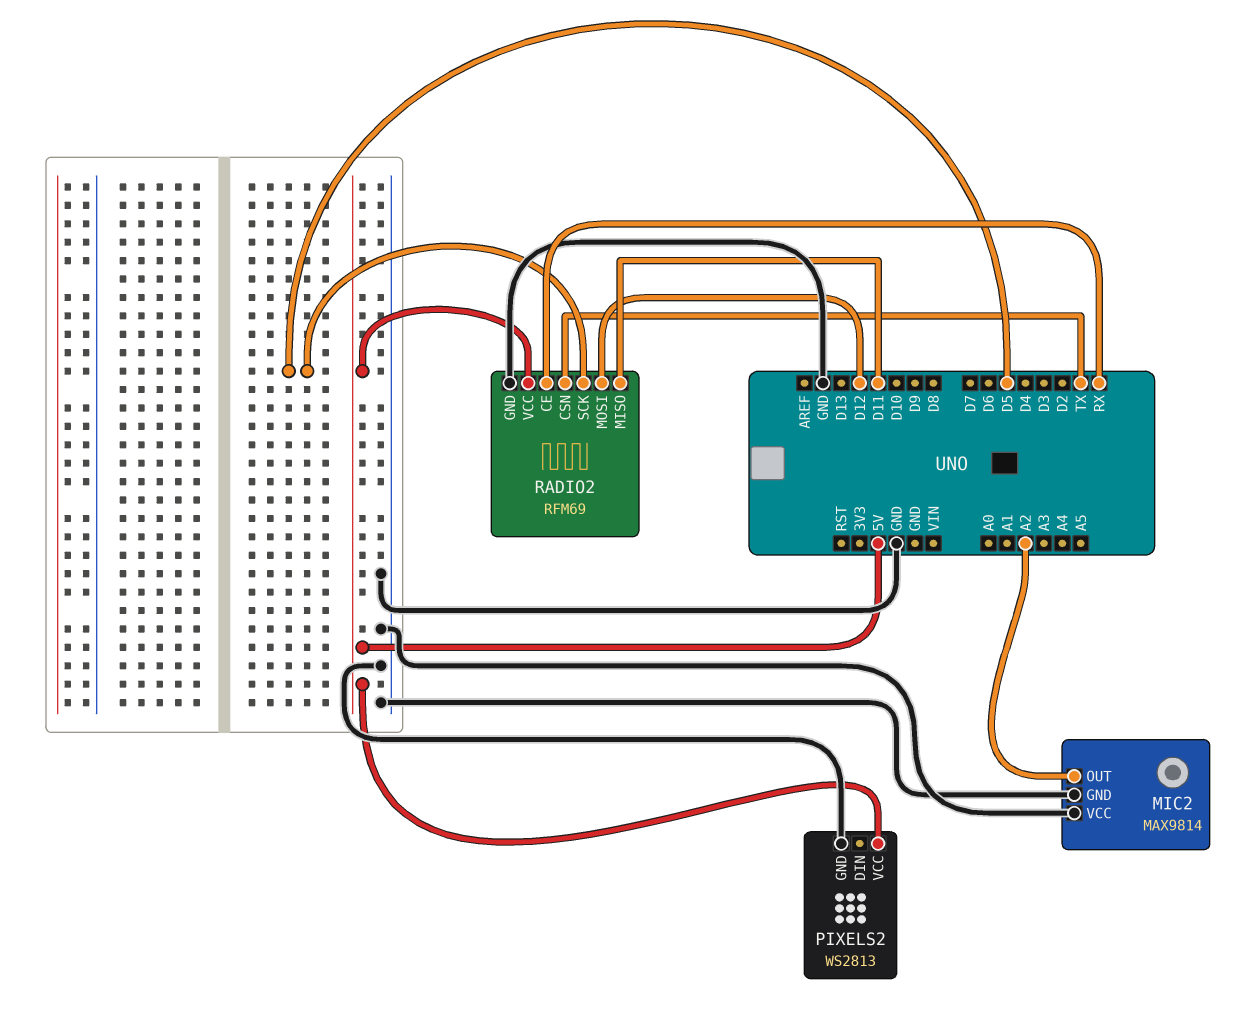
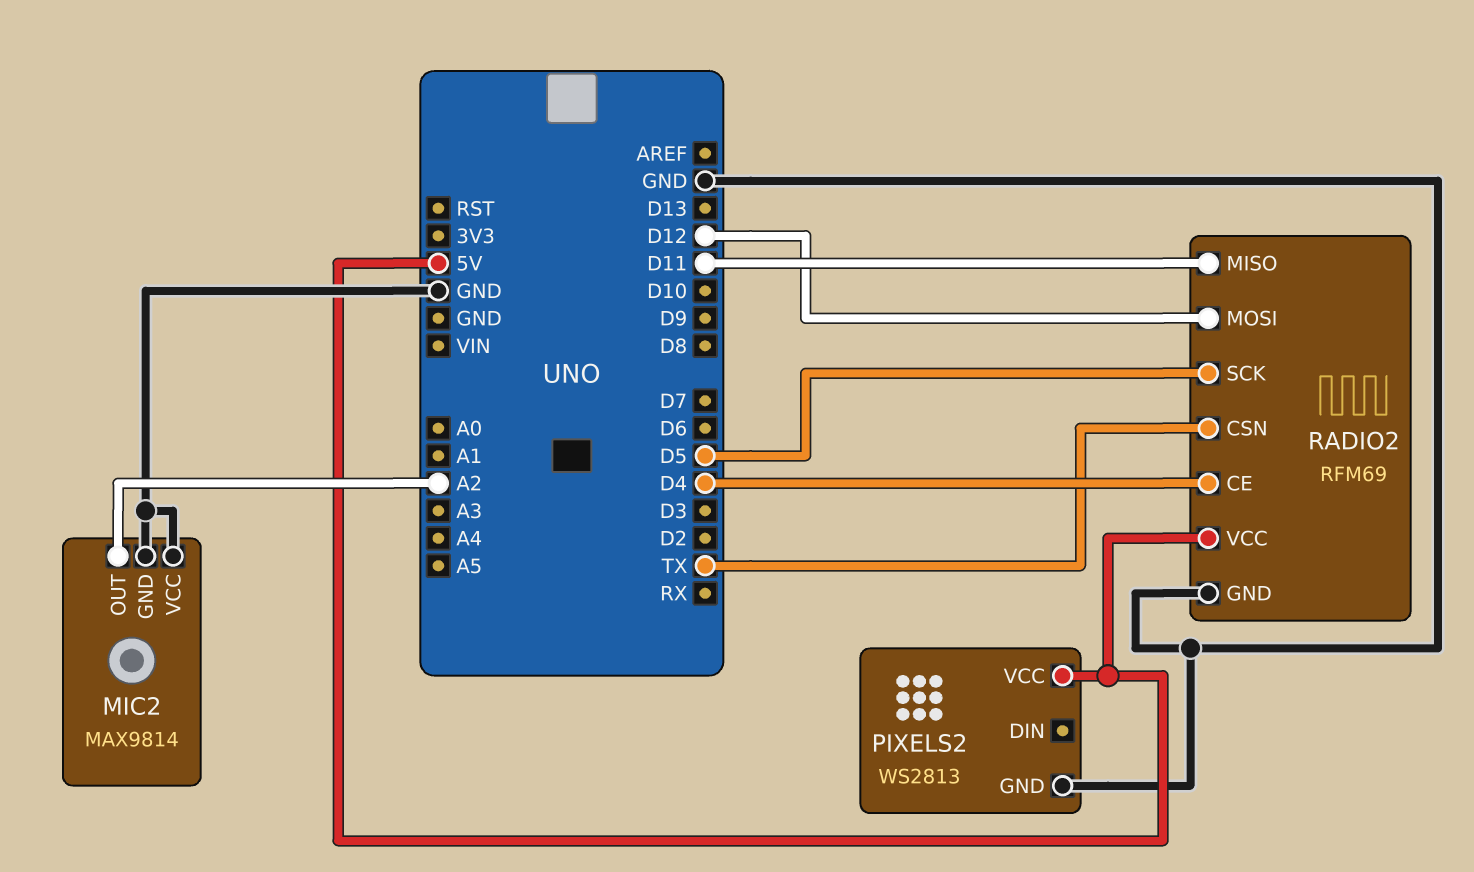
RADIO2 pin CE: RX -> D4

